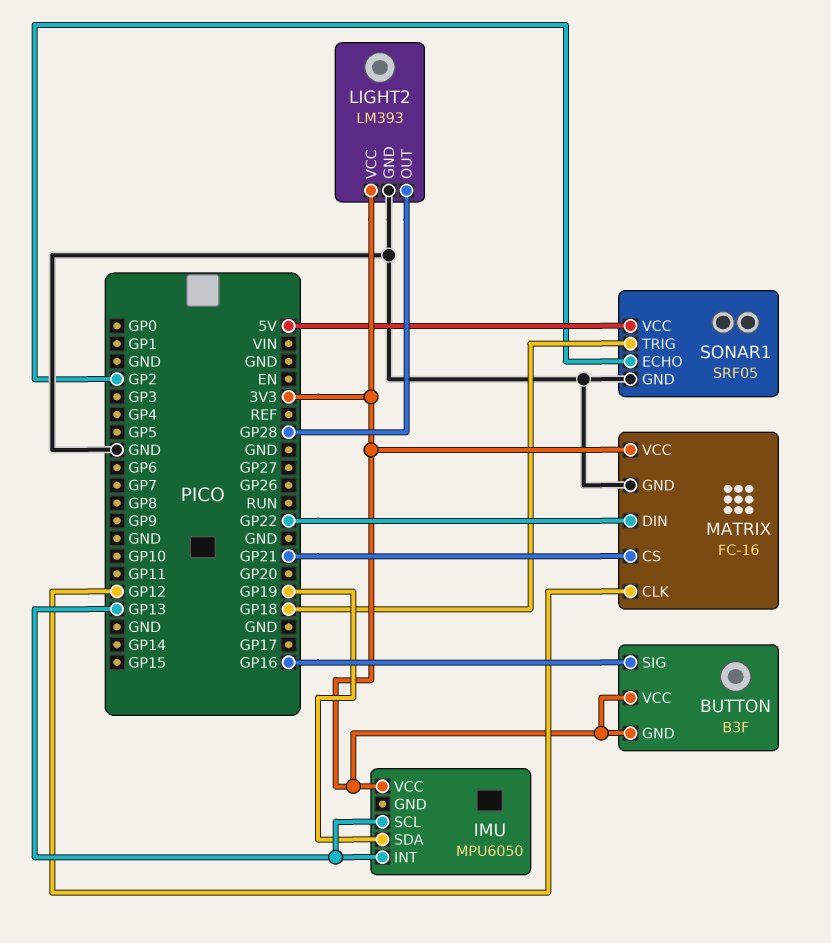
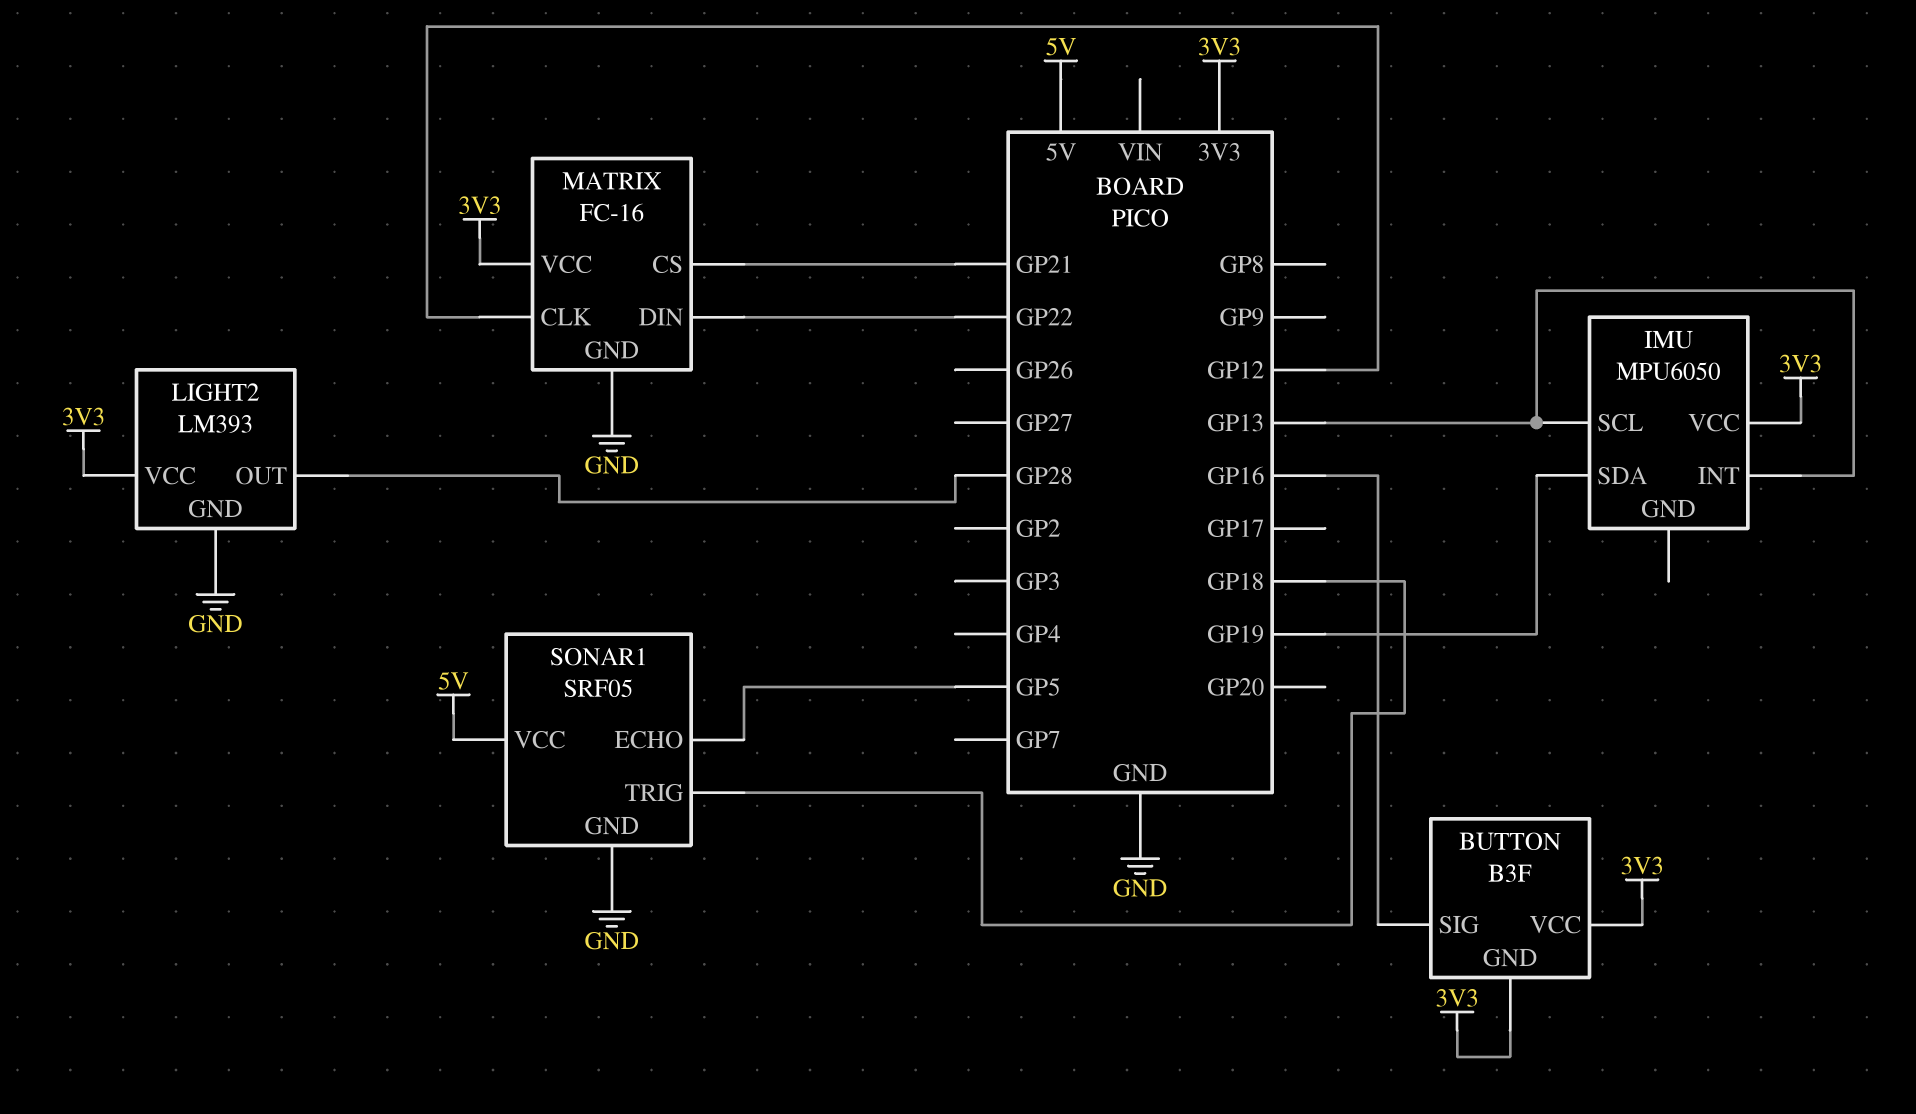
SONAR1 pin ECHO: GP2 -> GP5

